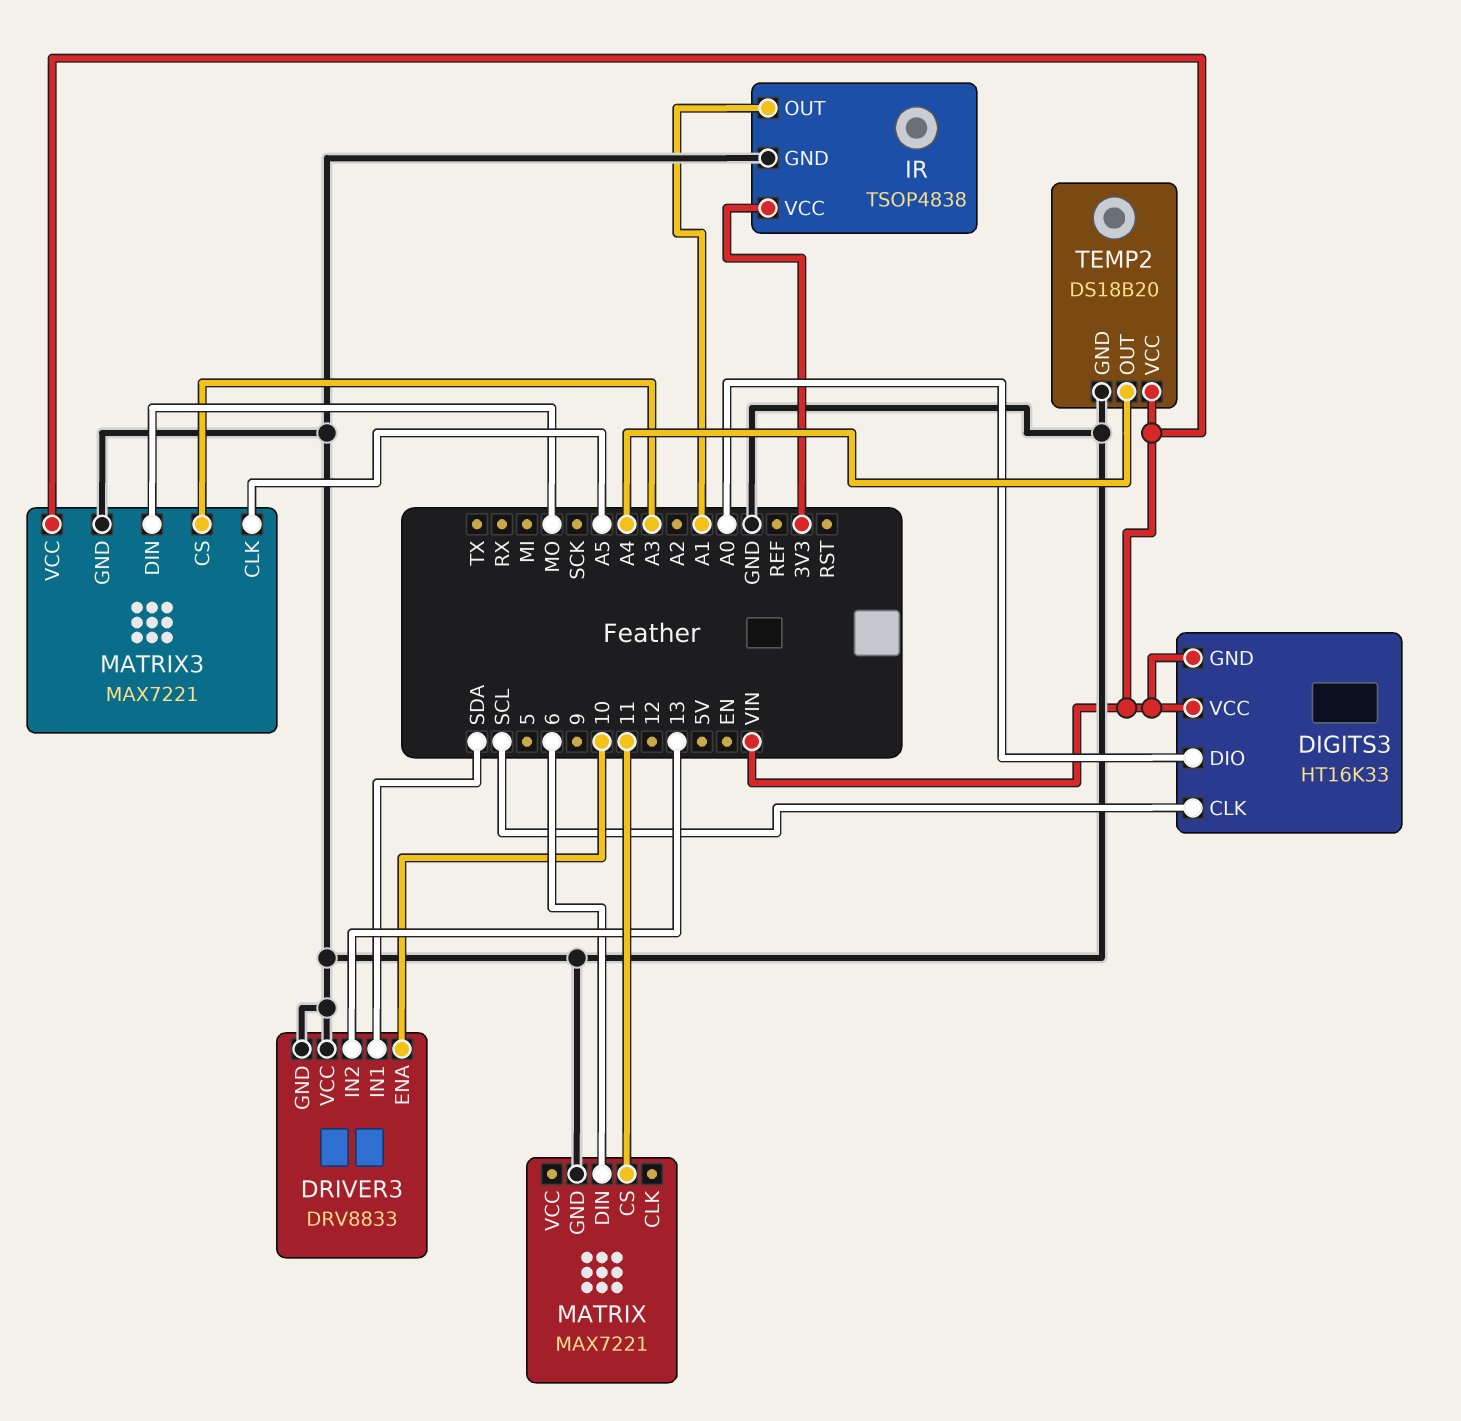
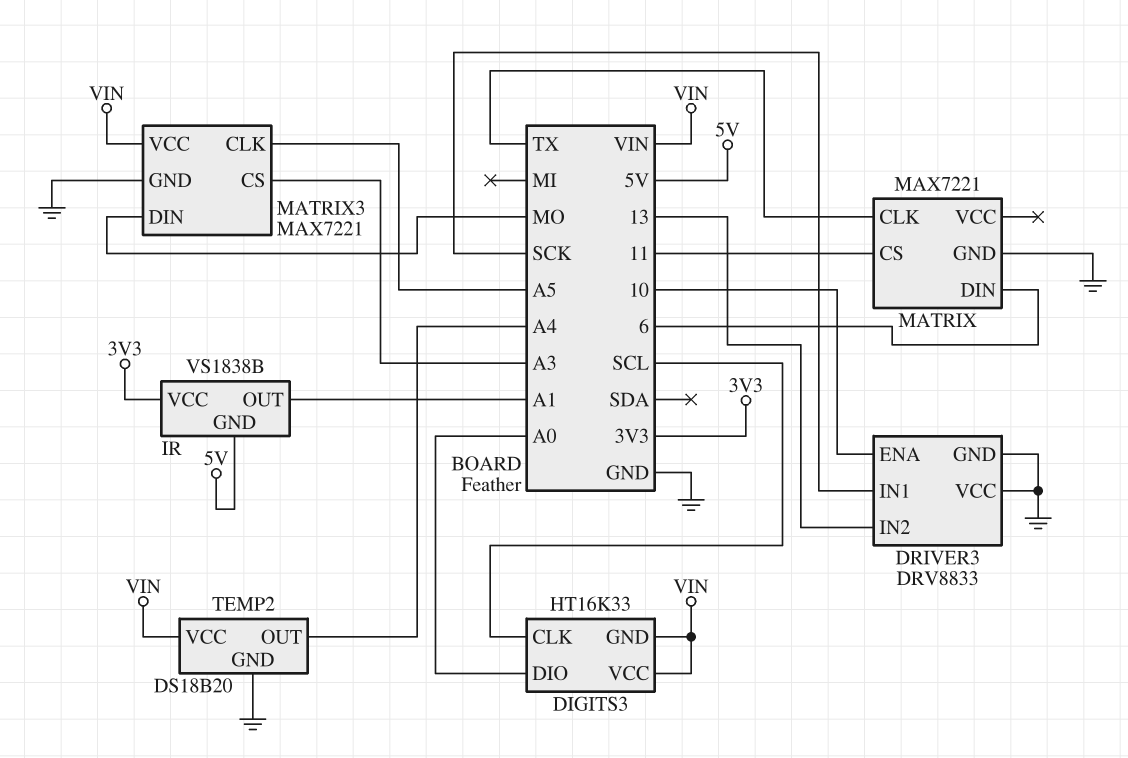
DRIVER3 pin IN1: SDA -> SCK
IR: TSOP4838 -> VS1838B
IR pin GND: GND -> 5V
MATRIX pin CLK: none -> TX

